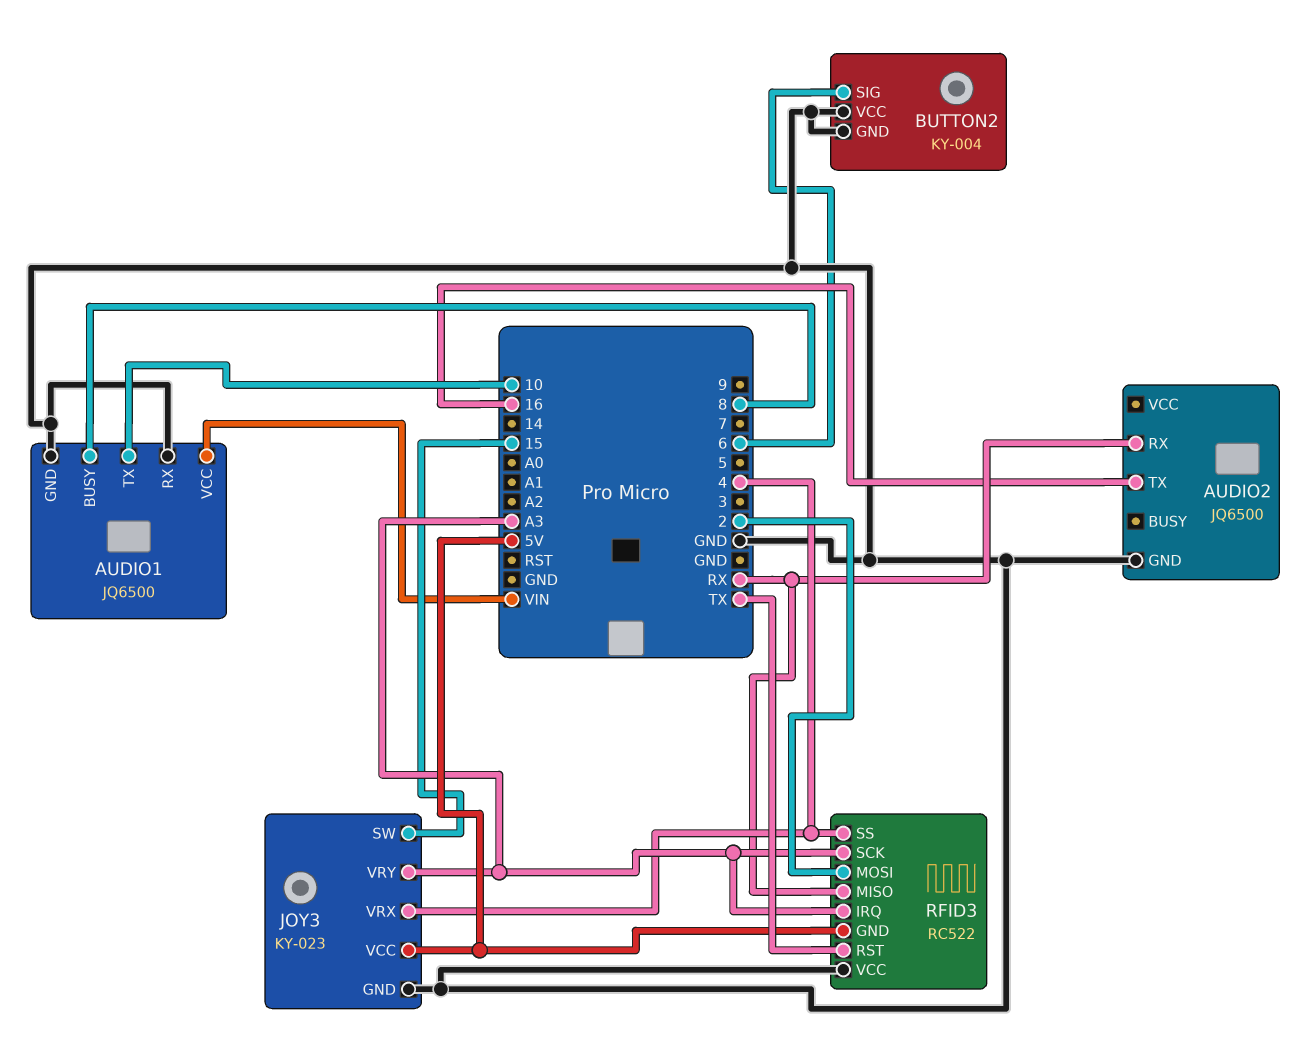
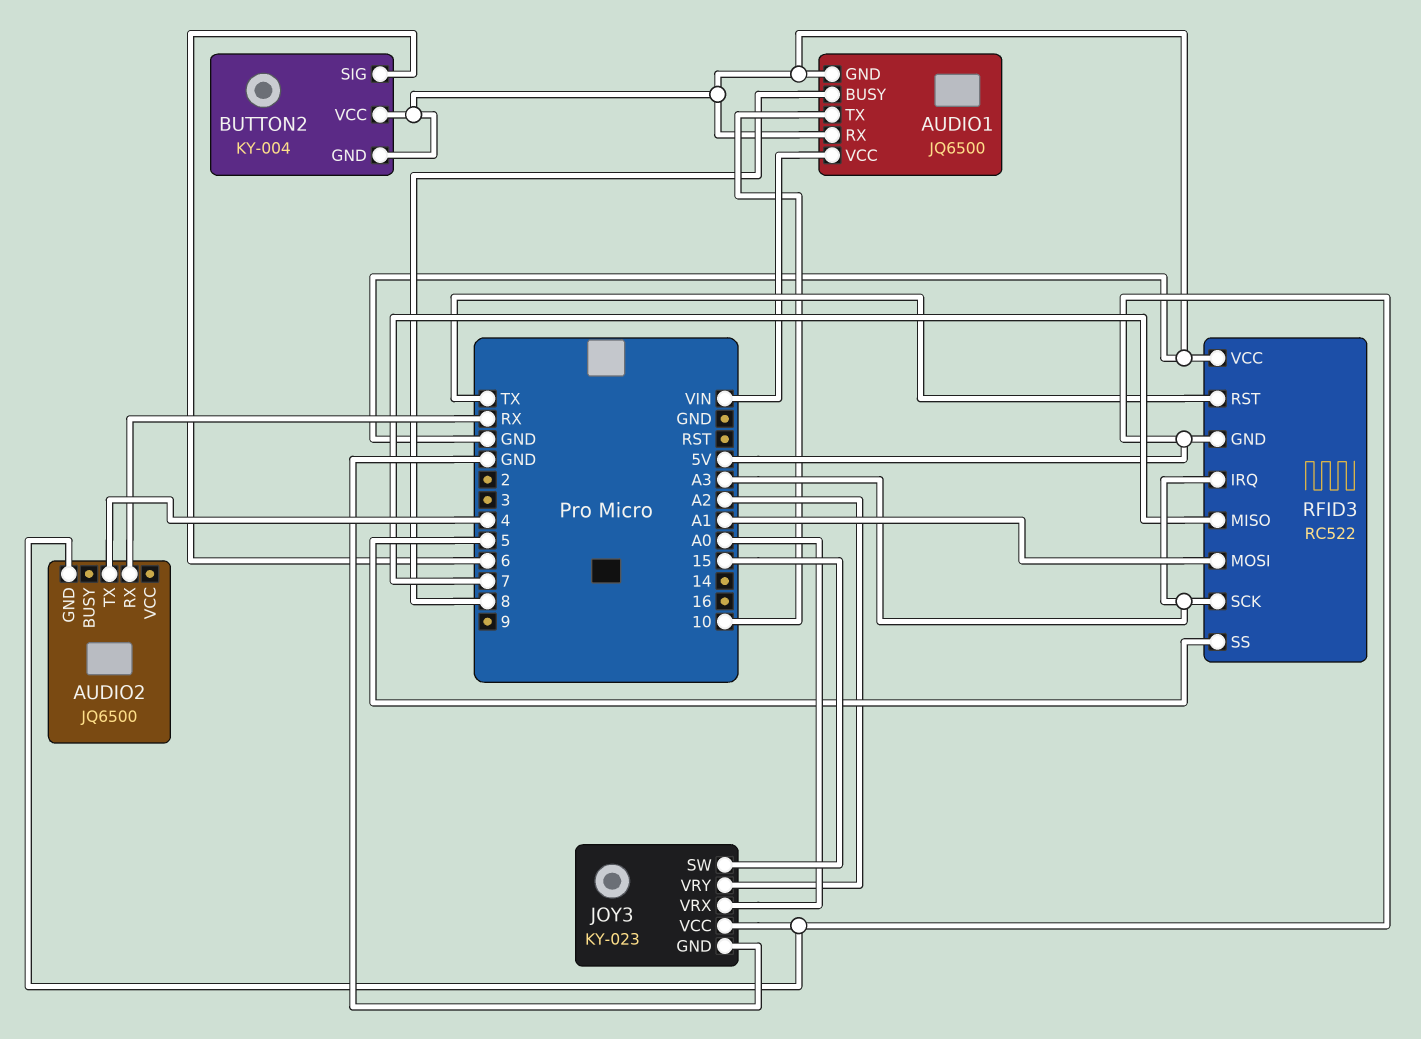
AUDIO2 pin GND: GND -> 5V
AUDIO2 pin TX: 16 -> 4
JOY3 pin VRX: 4 -> A0
JOY3 pin VRY: A3 -> A2
RFID3 pin MISO: RX -> 7
RFID3 pin MOSI: 2 -> A1
RFID3 pin SS: 4 -> 5

